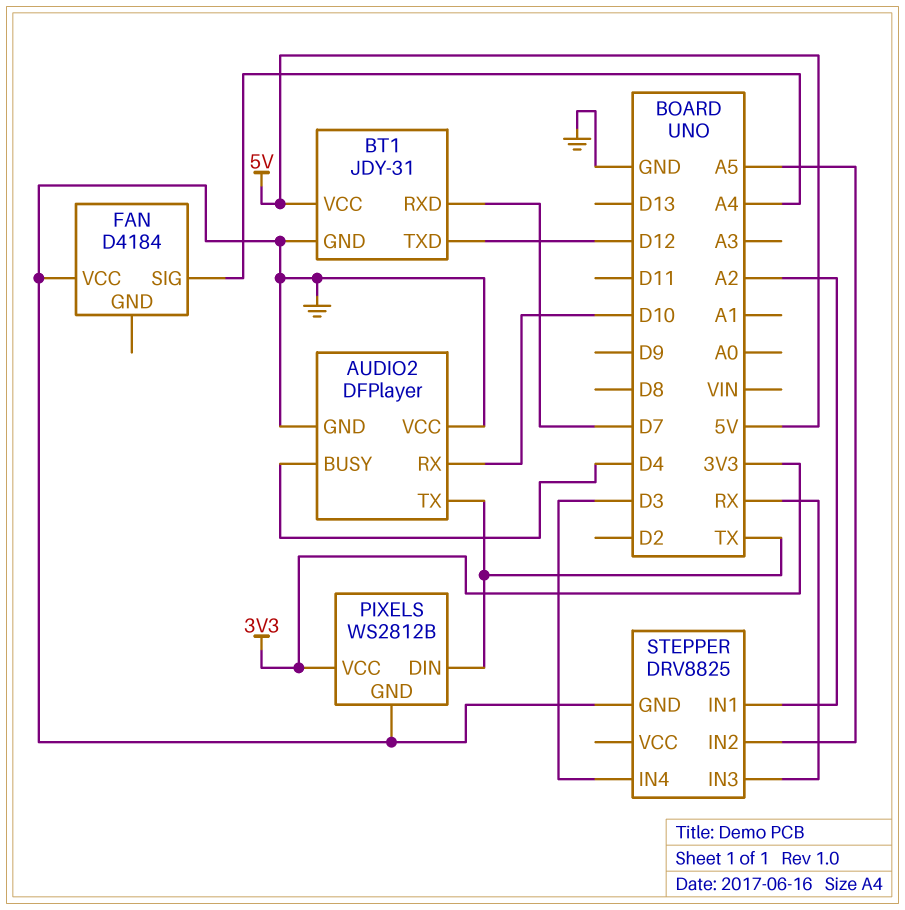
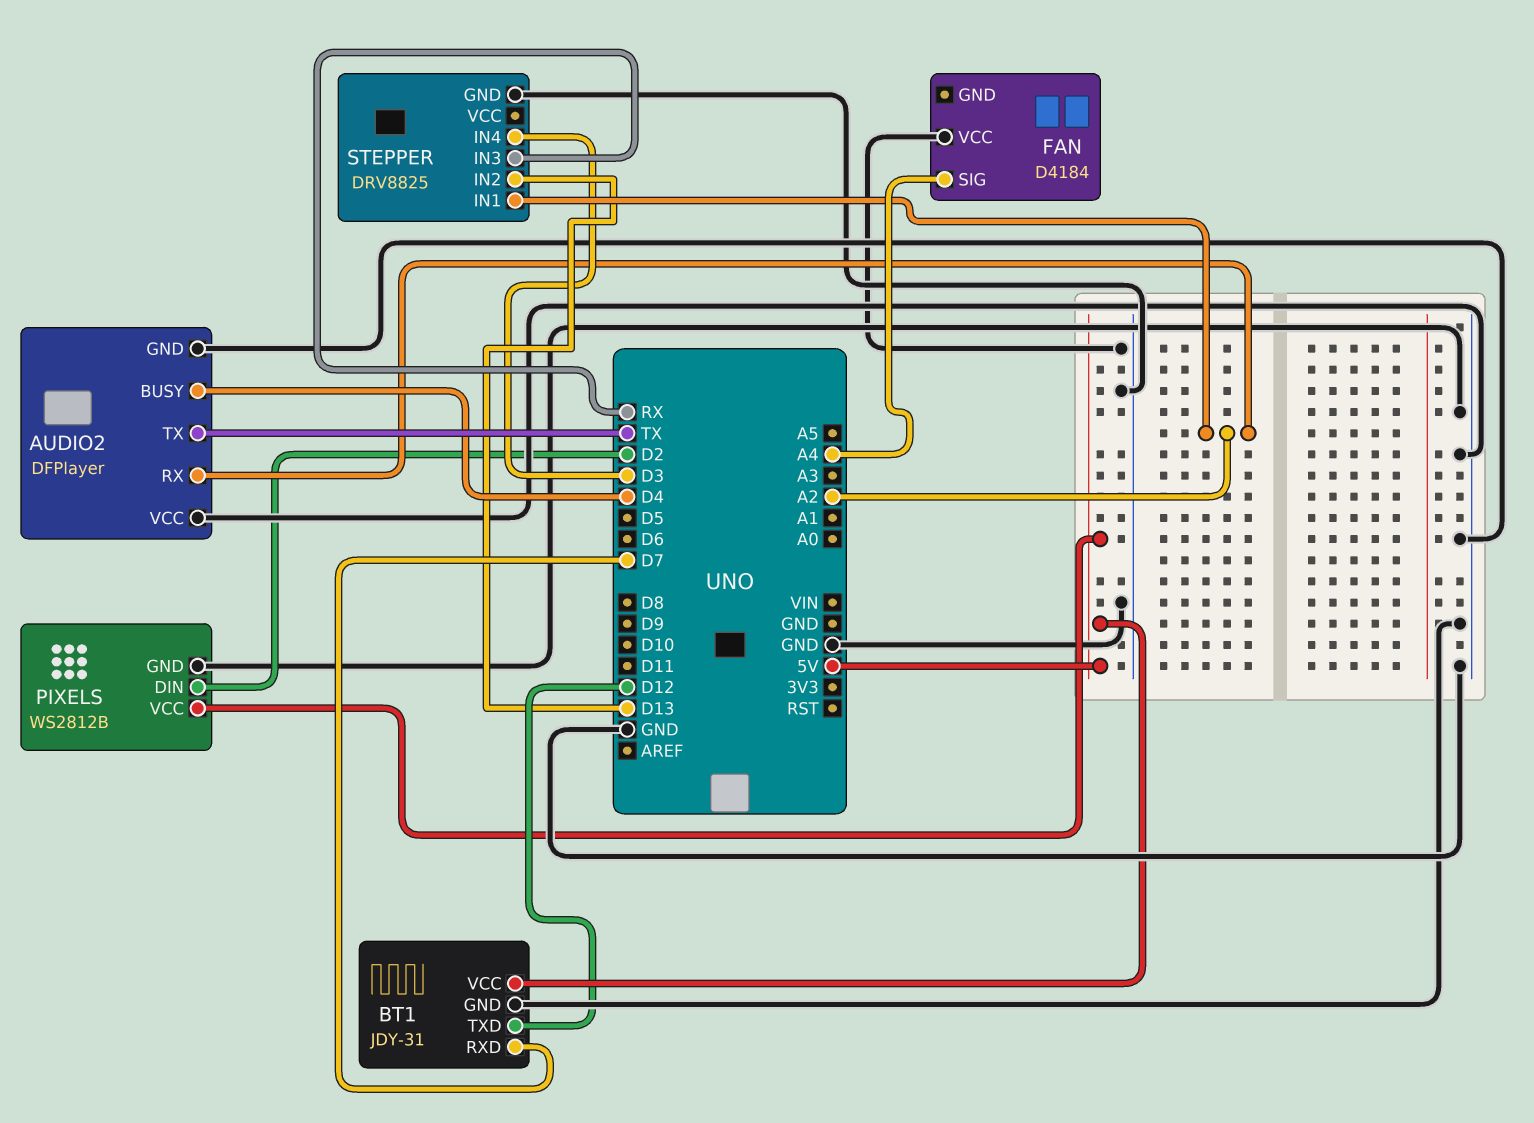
AUDIO2 pin RX: D10 -> A2
PIXELS pin DIN: TX -> D2
PIXELS pin VCC: 3V3 -> 5V
STEPPER pin IN2: A5 -> D13

